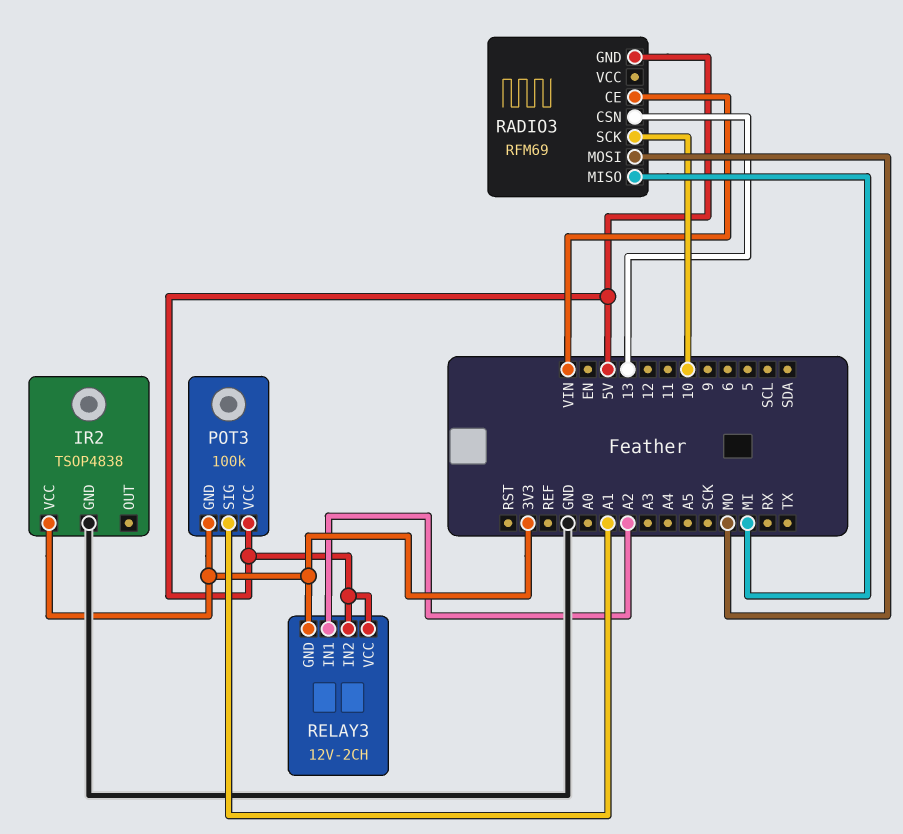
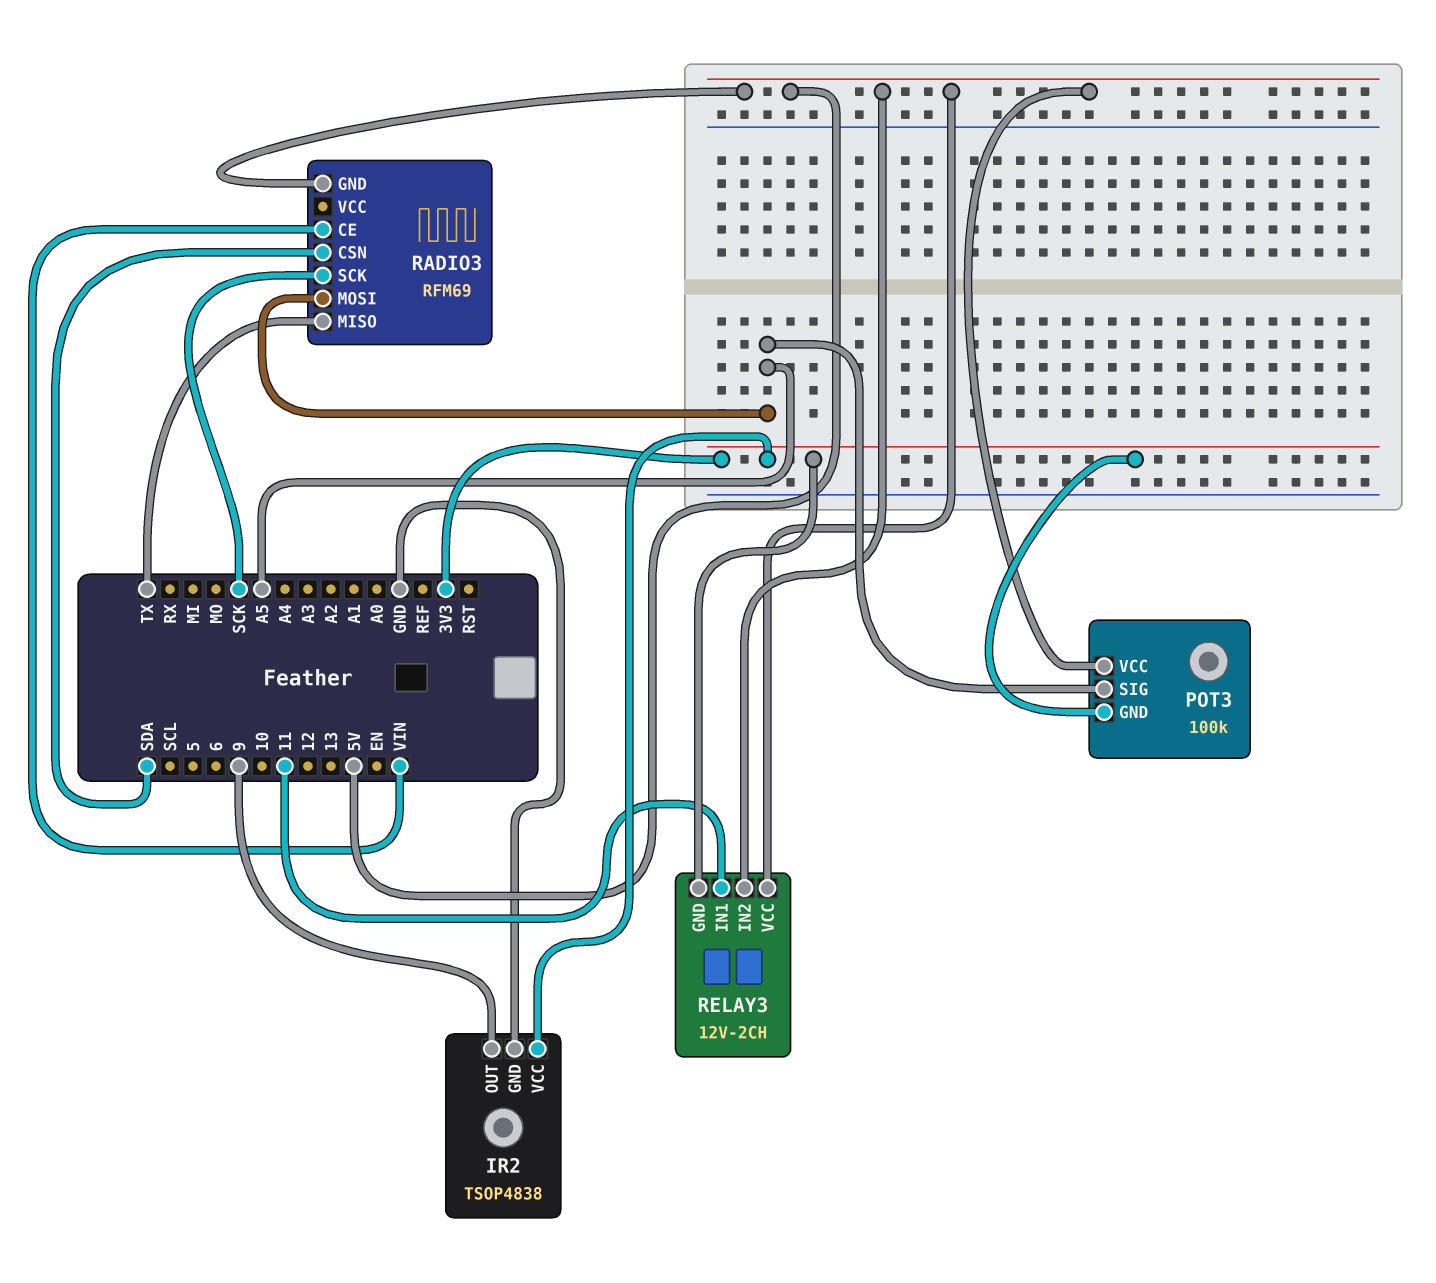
IR2 pin OUT: none -> 9
POT3 pin SIG: A1 -> A5
RADIO3 pin CSN: 13 -> SDA
RADIO3 pin MISO: MI -> TX
RADIO3 pin MOSI: MO -> A5
RADIO3 pin SCK: 10 -> SCK
RELAY3 pin IN1: A2 -> 11

